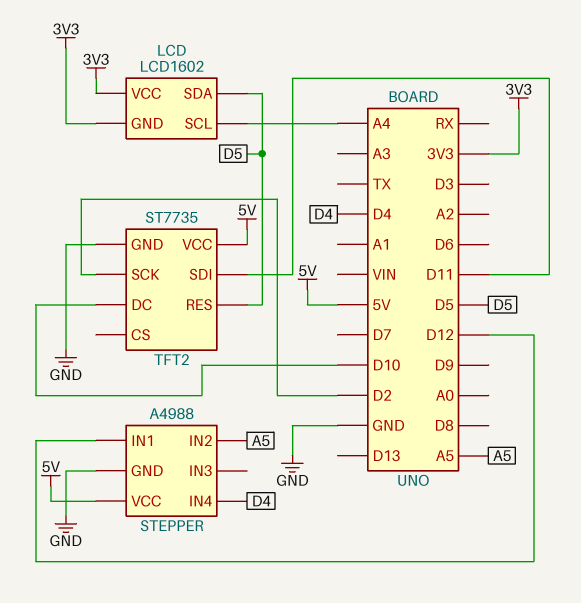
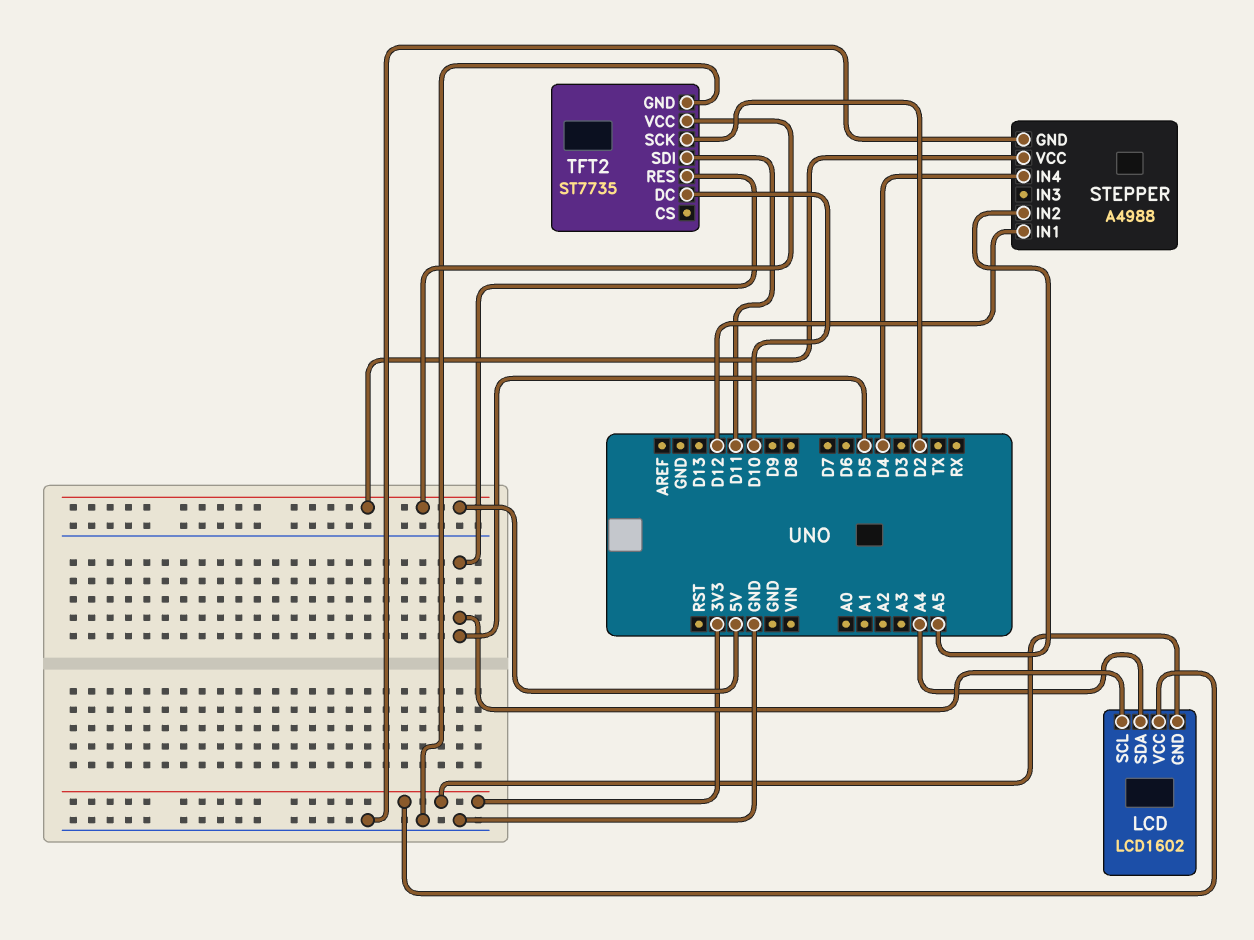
LCD pin SCL: A4 -> D5
LCD pin SDA: D5 -> A4

